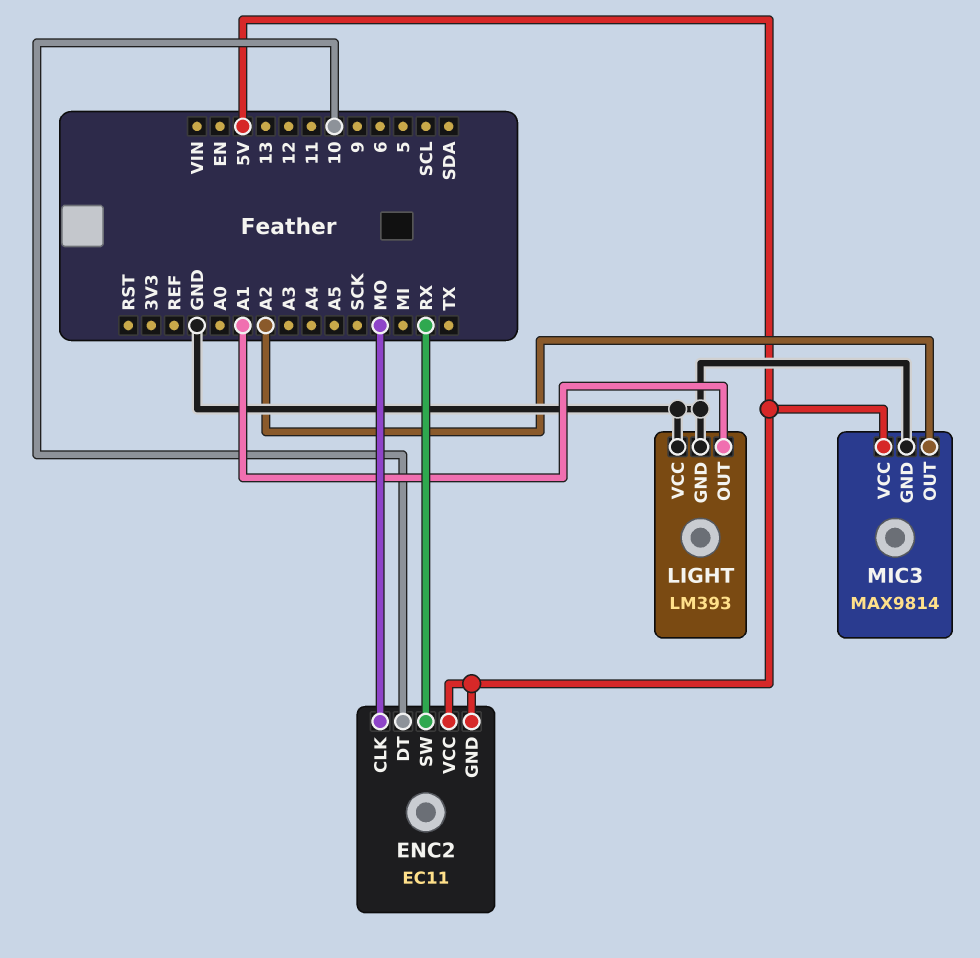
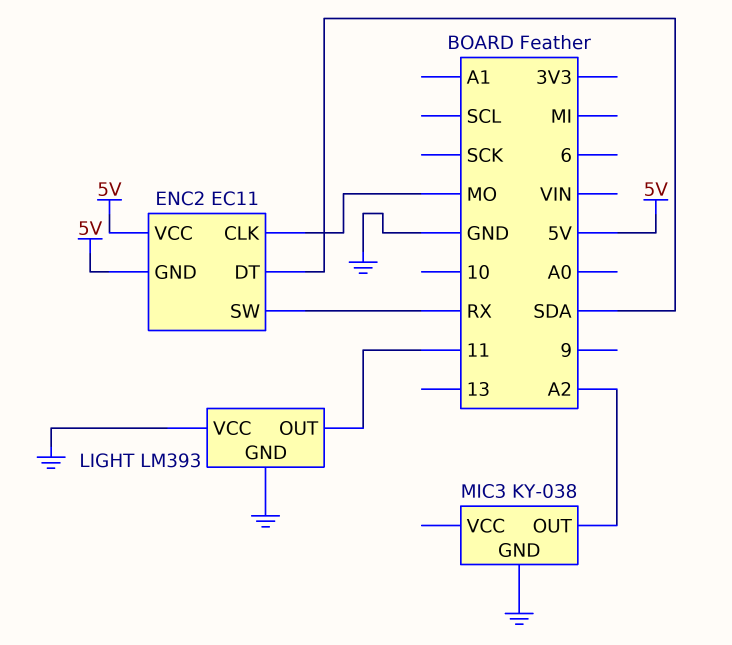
ENC2 pin DT: 10 -> SDA
LIGHT pin OUT: A1 -> 11
MIC3: MAX9814 -> KY-038
MIC3 pin VCC: 5V -> none

